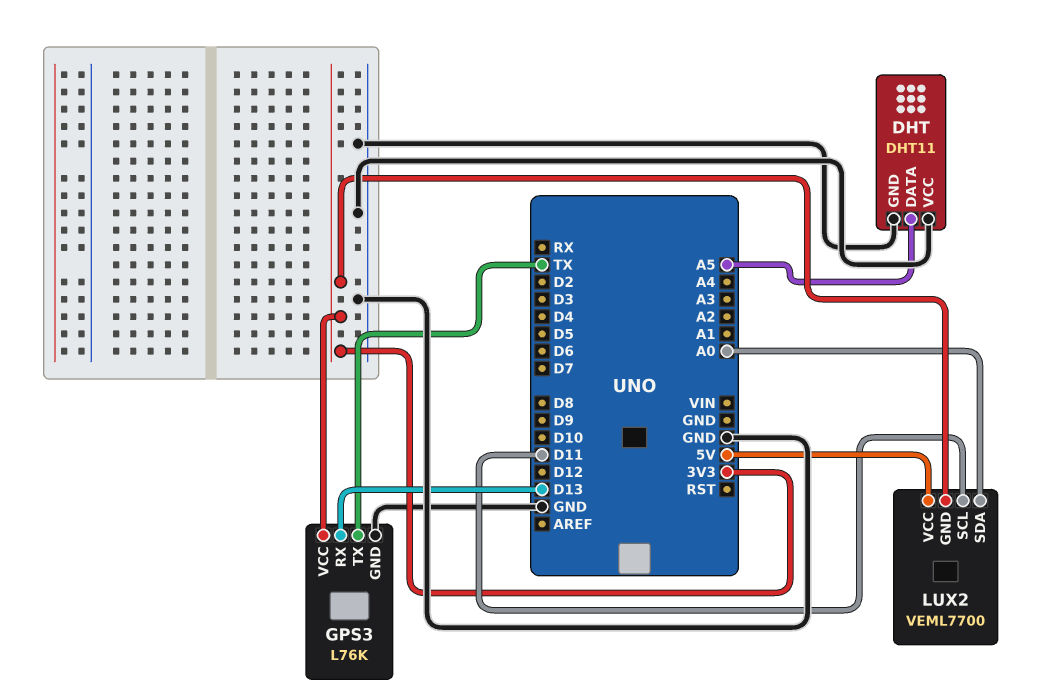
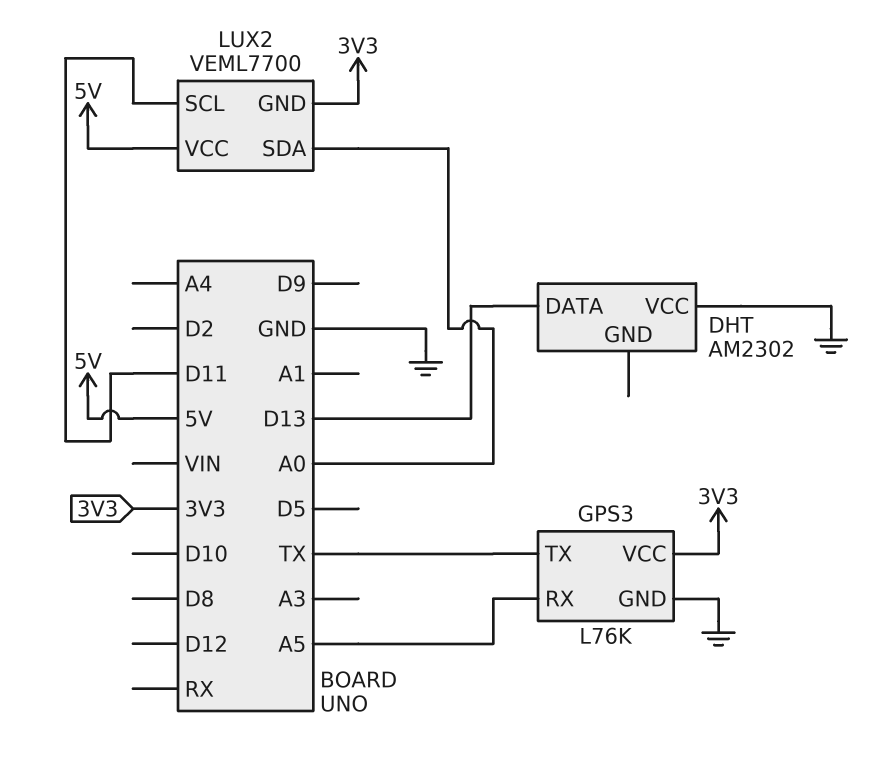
DHT: DHT11 -> AM2302
DHT pin DATA: A5 -> D13
DHT pin GND: GND -> none
GPS3 pin RX: D13 -> A5

